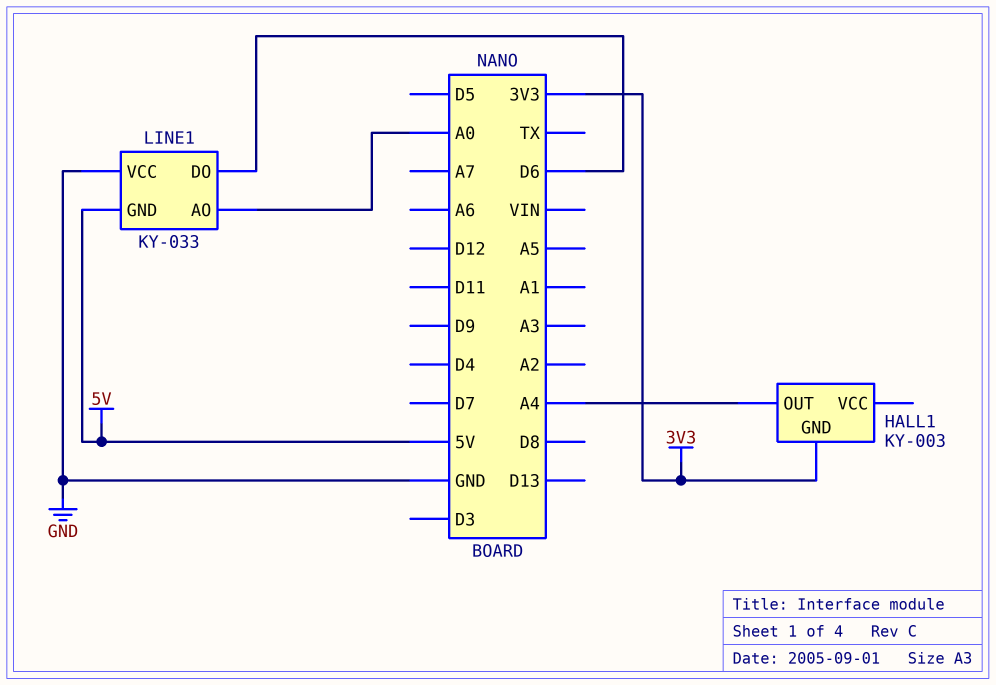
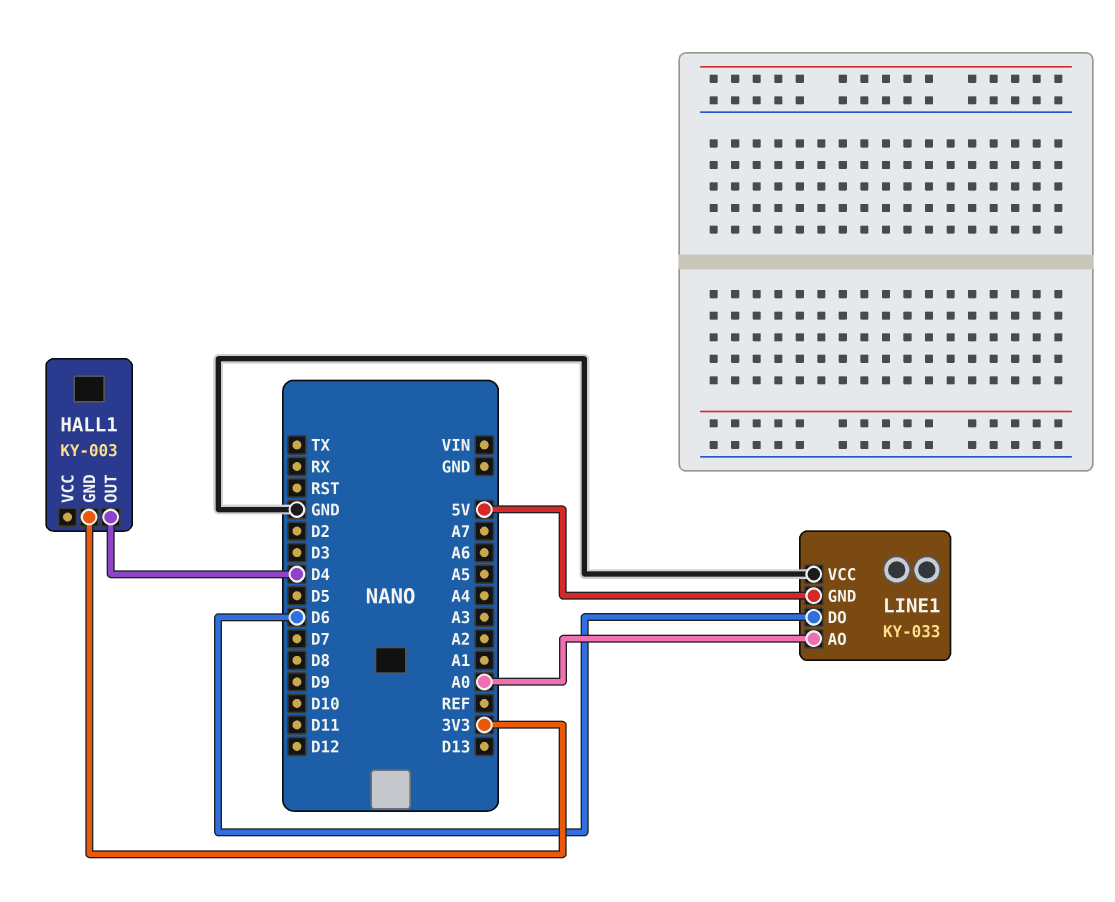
HALL1 pin OUT: A4 -> D4

